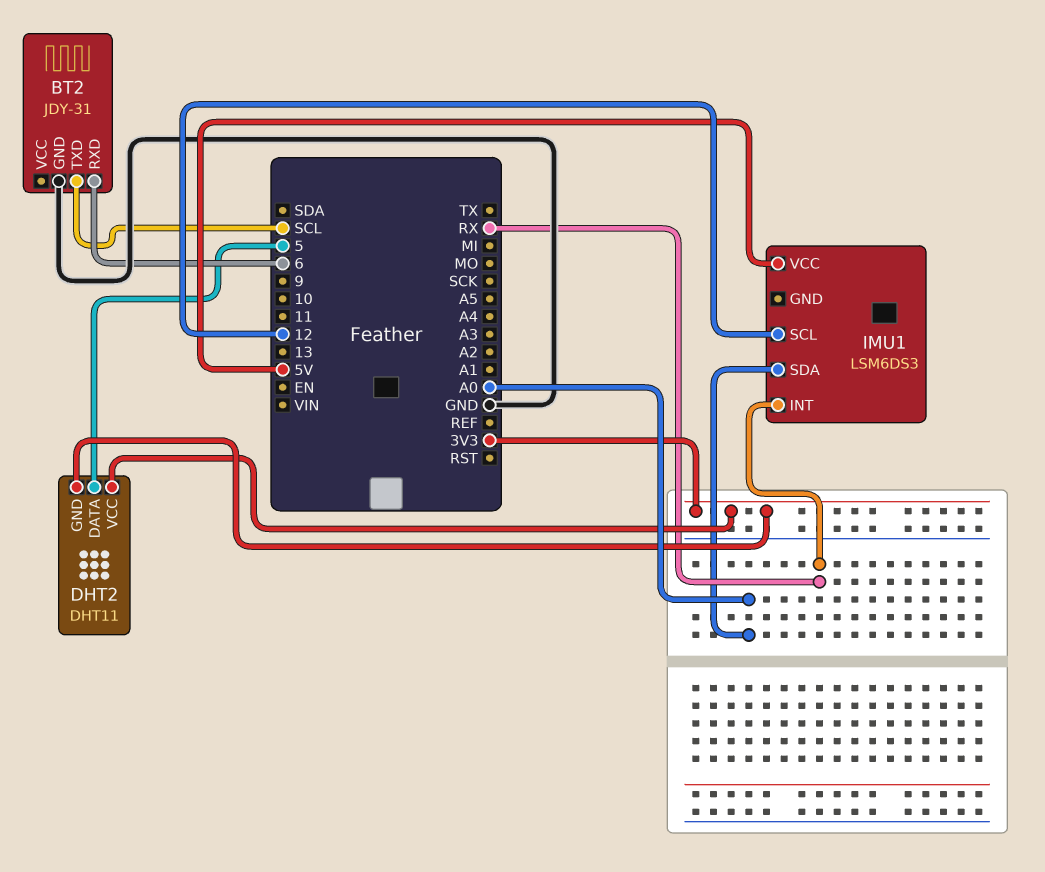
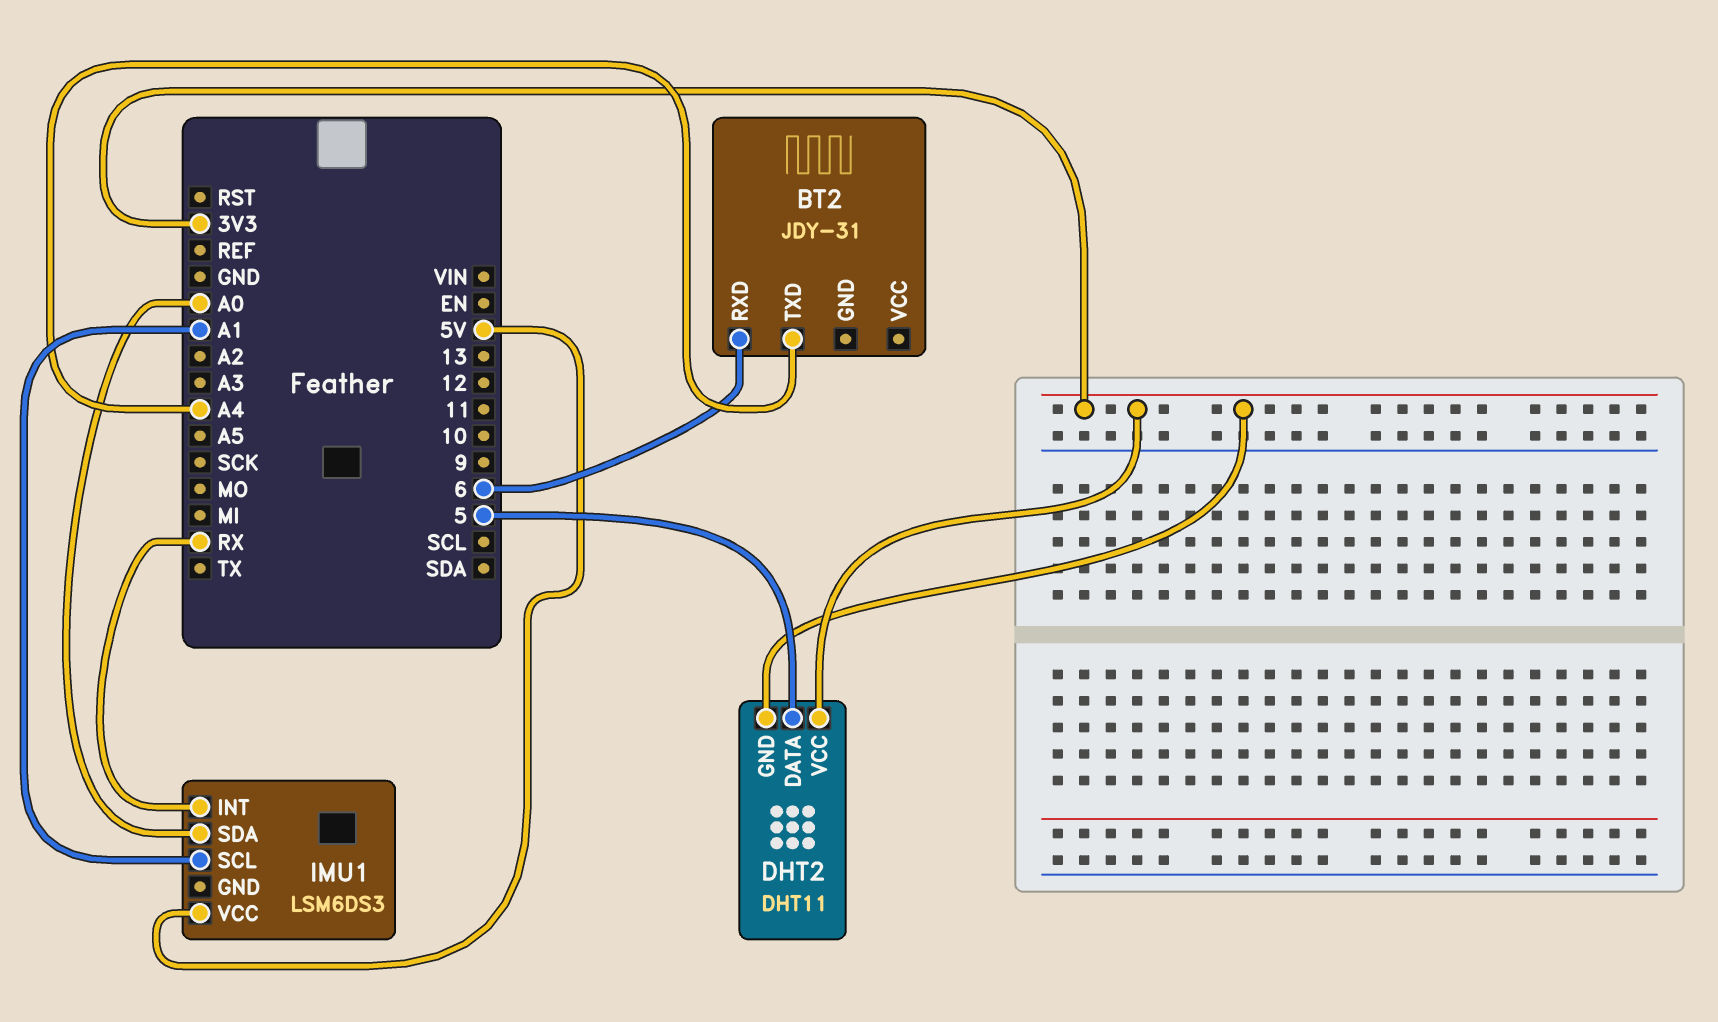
BT2 pin GND: GND -> none
BT2 pin TXD: SCL -> A4
IMU1 pin SCL: 12 -> A1

